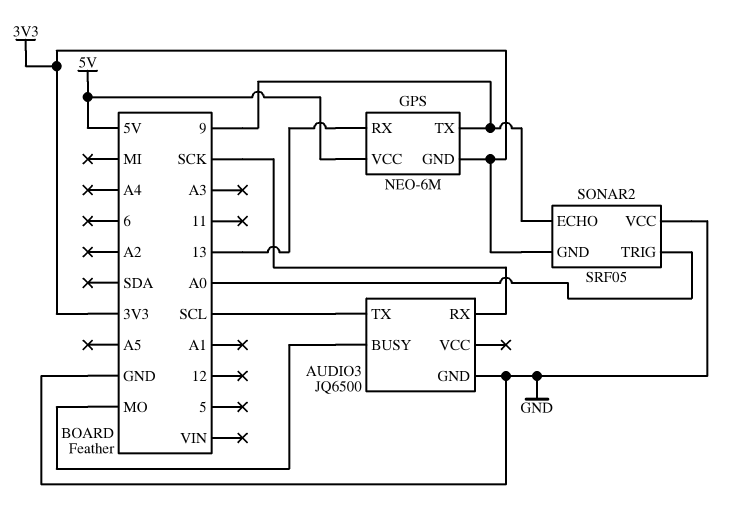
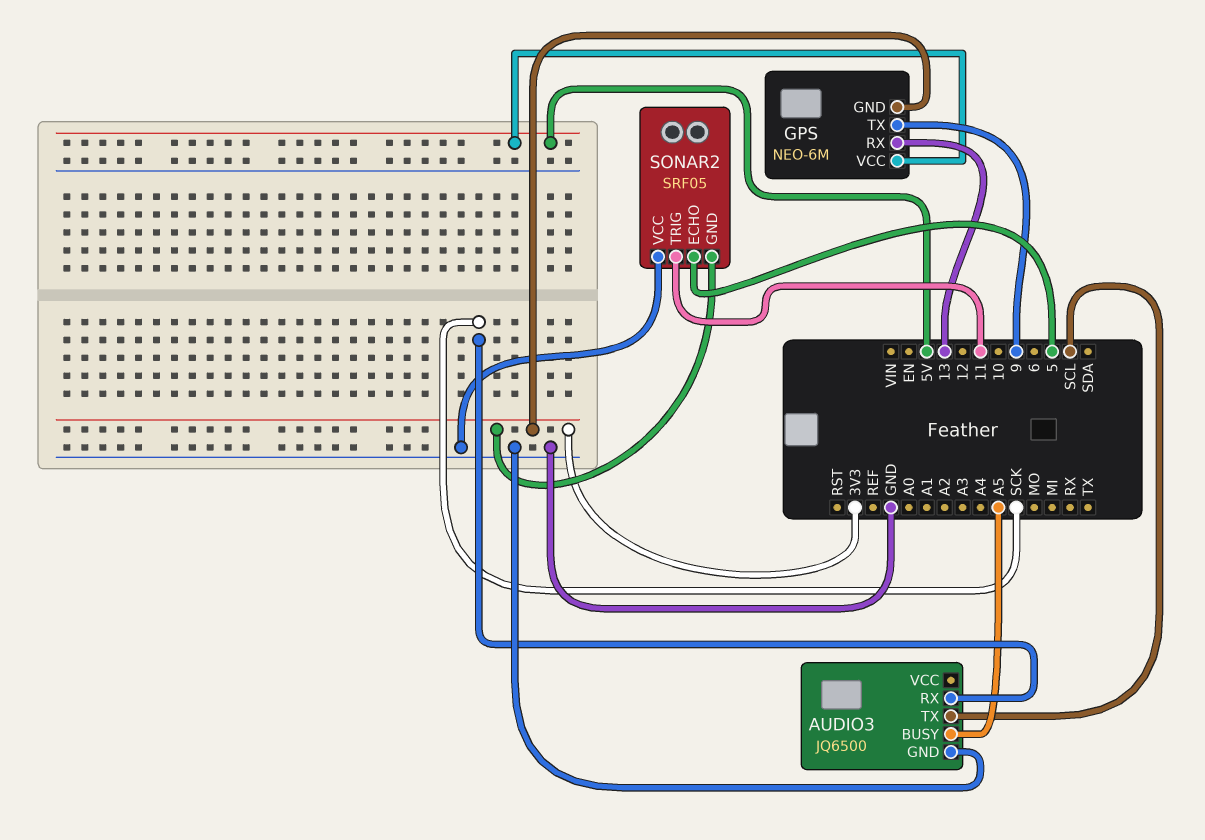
AUDIO3 pin BUSY: MO -> A5
SONAR2 pin ECHO: 9 -> 5
SONAR2 pin TRIG: A0 -> 11

